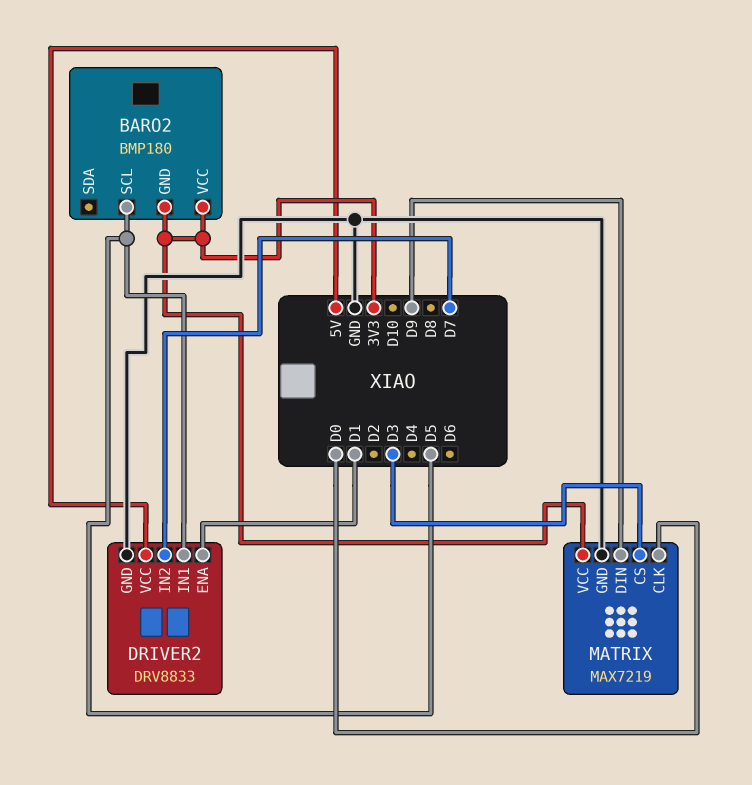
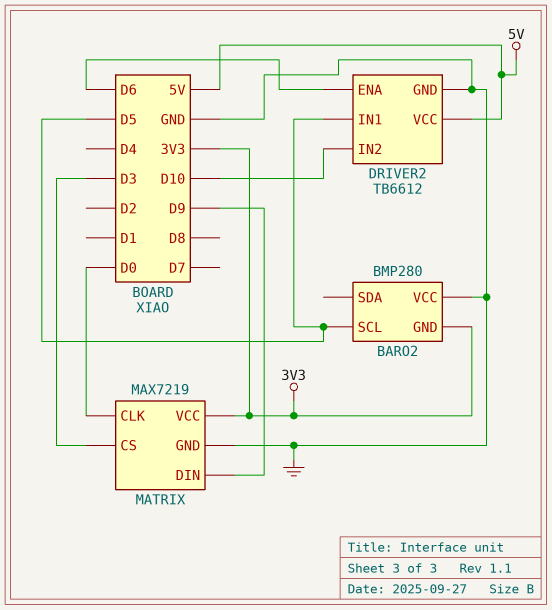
BARO2: BMP180 -> BMP280
BARO2 pin VCC: 3V3 -> GND
DRIVER2: DRV8833 -> TB6612
DRIVER2 pin ENA: D1 -> D6
DRIVER2 pin IN2: D7 -> D10

